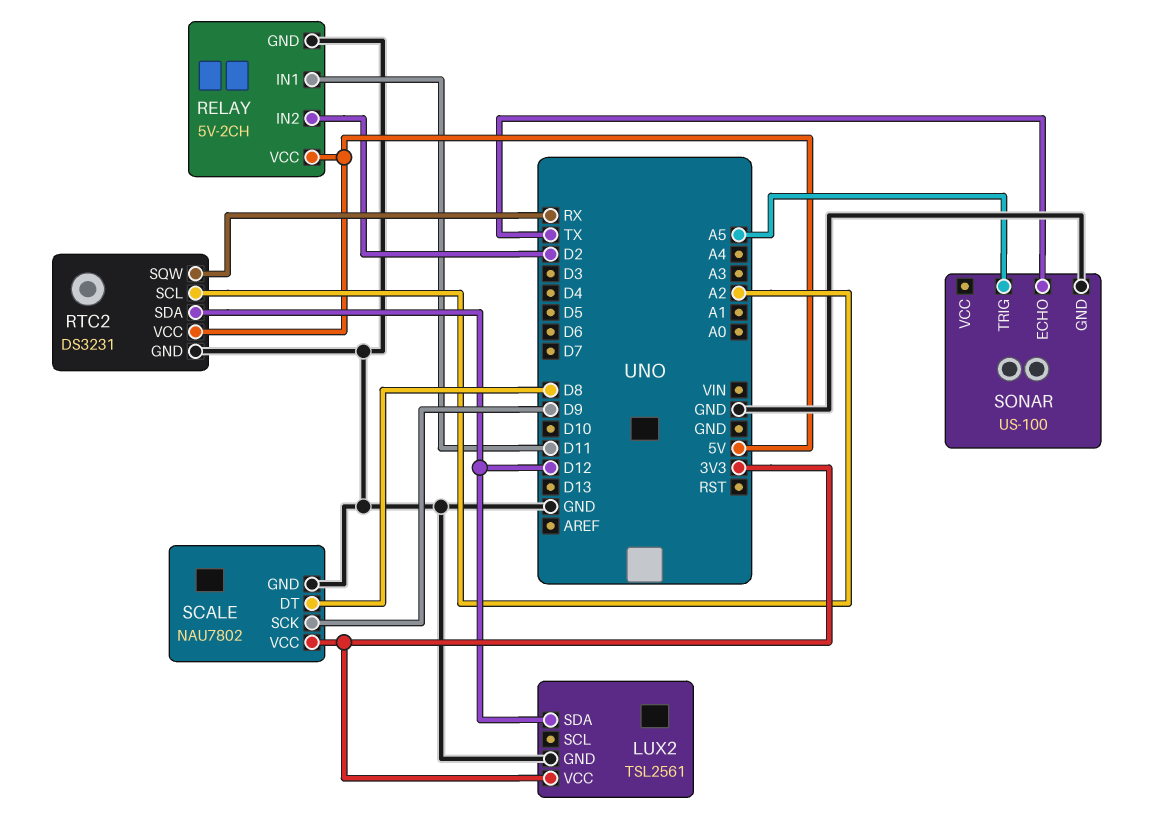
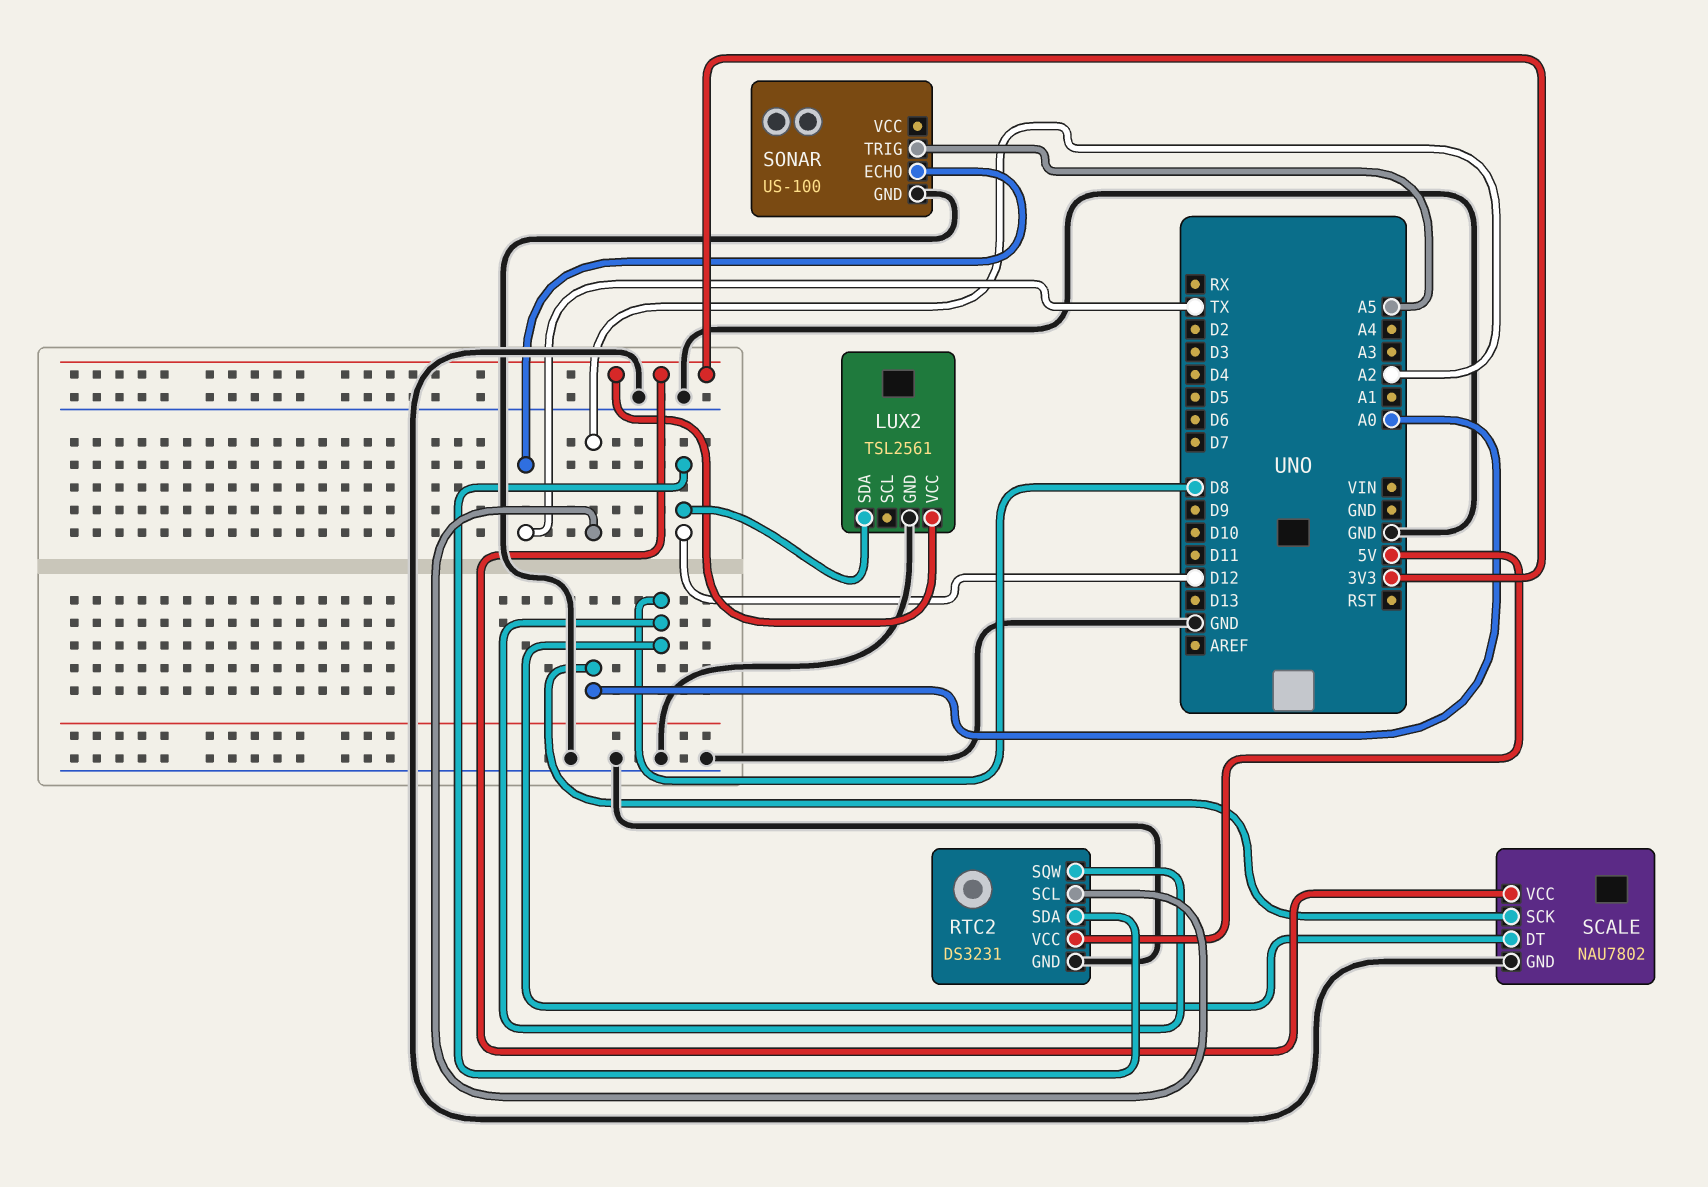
RELAY: 5V-2CH -> none
RELAY pin GND: GND -> none
RELAY pin IN1: D11 -> none
RELAY pin IN2: D2 -> none
RELAY pin VCC: 5V -> none
RTC2 pin SQW: RX -> D8
SCALE pin SCK: D9 -> A0

